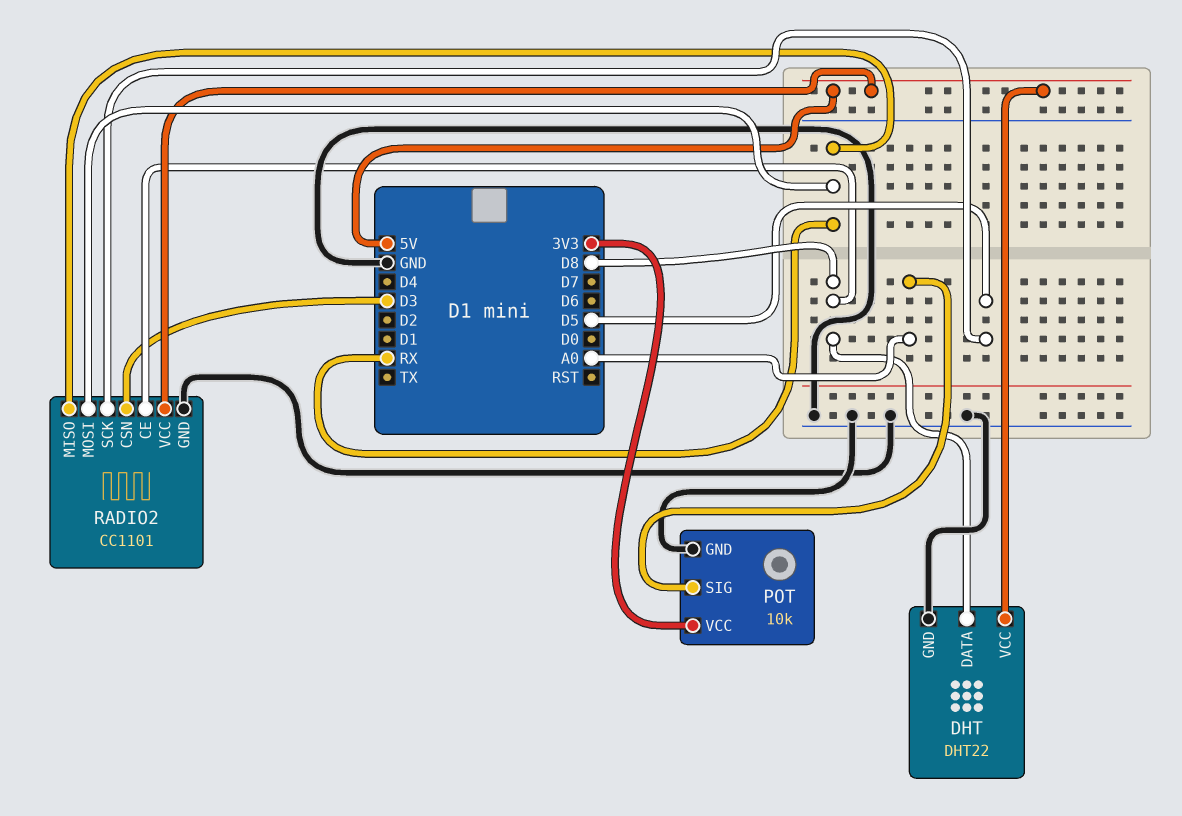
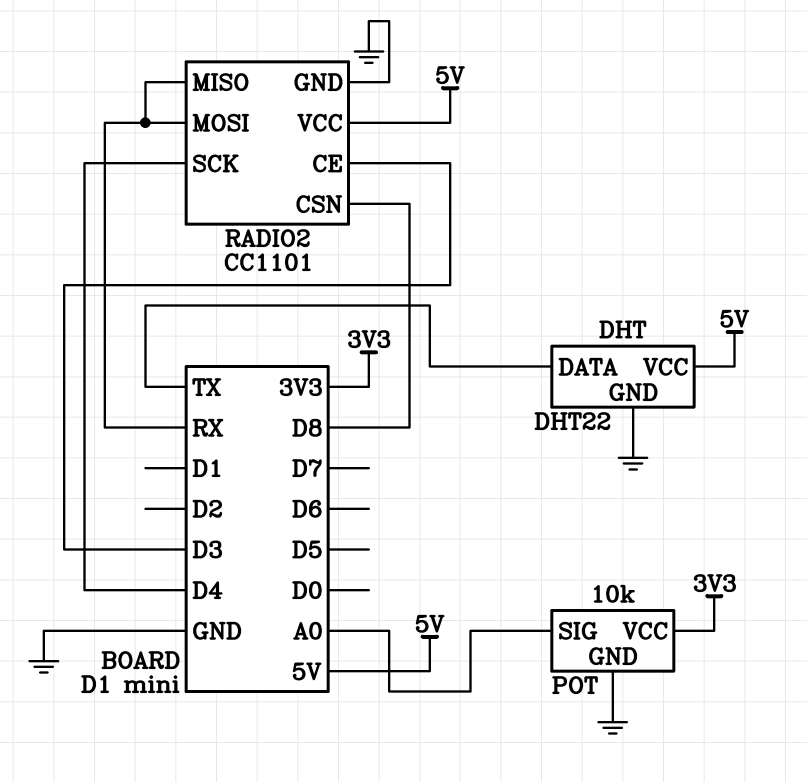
DHT pin DATA: D8 -> TX
RADIO2 pin CE: D8 -> D3
RADIO2 pin CSN: D3 -> D8
RADIO2 pin SCK: D5 -> D4

